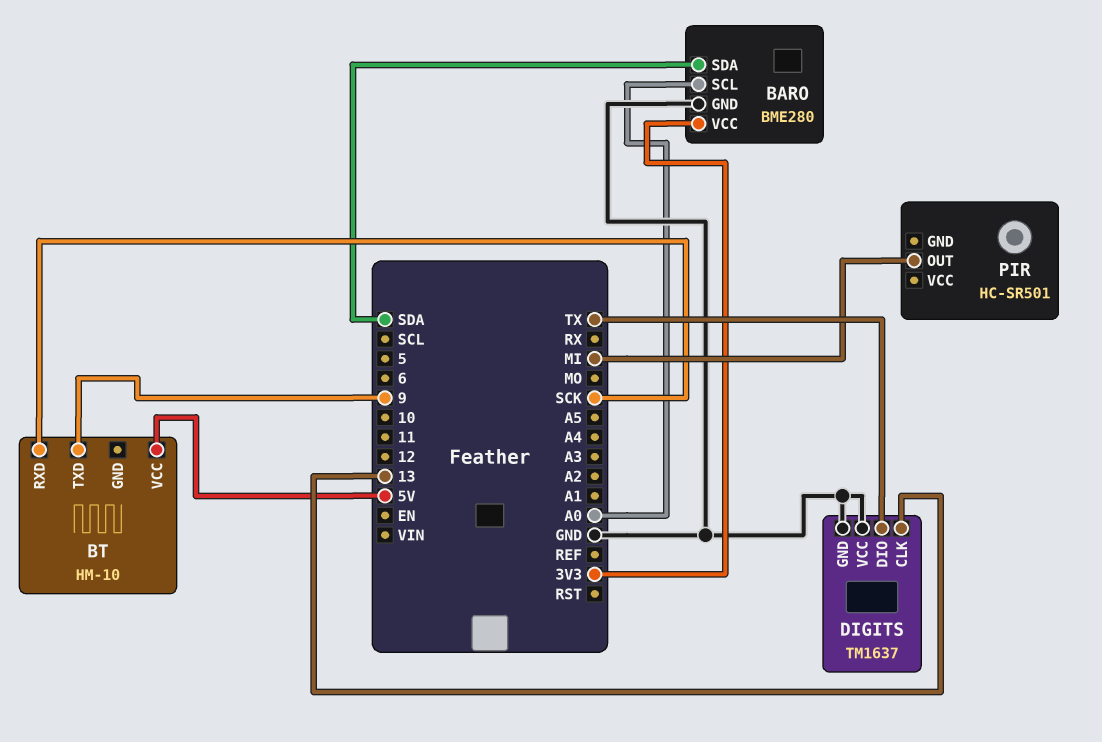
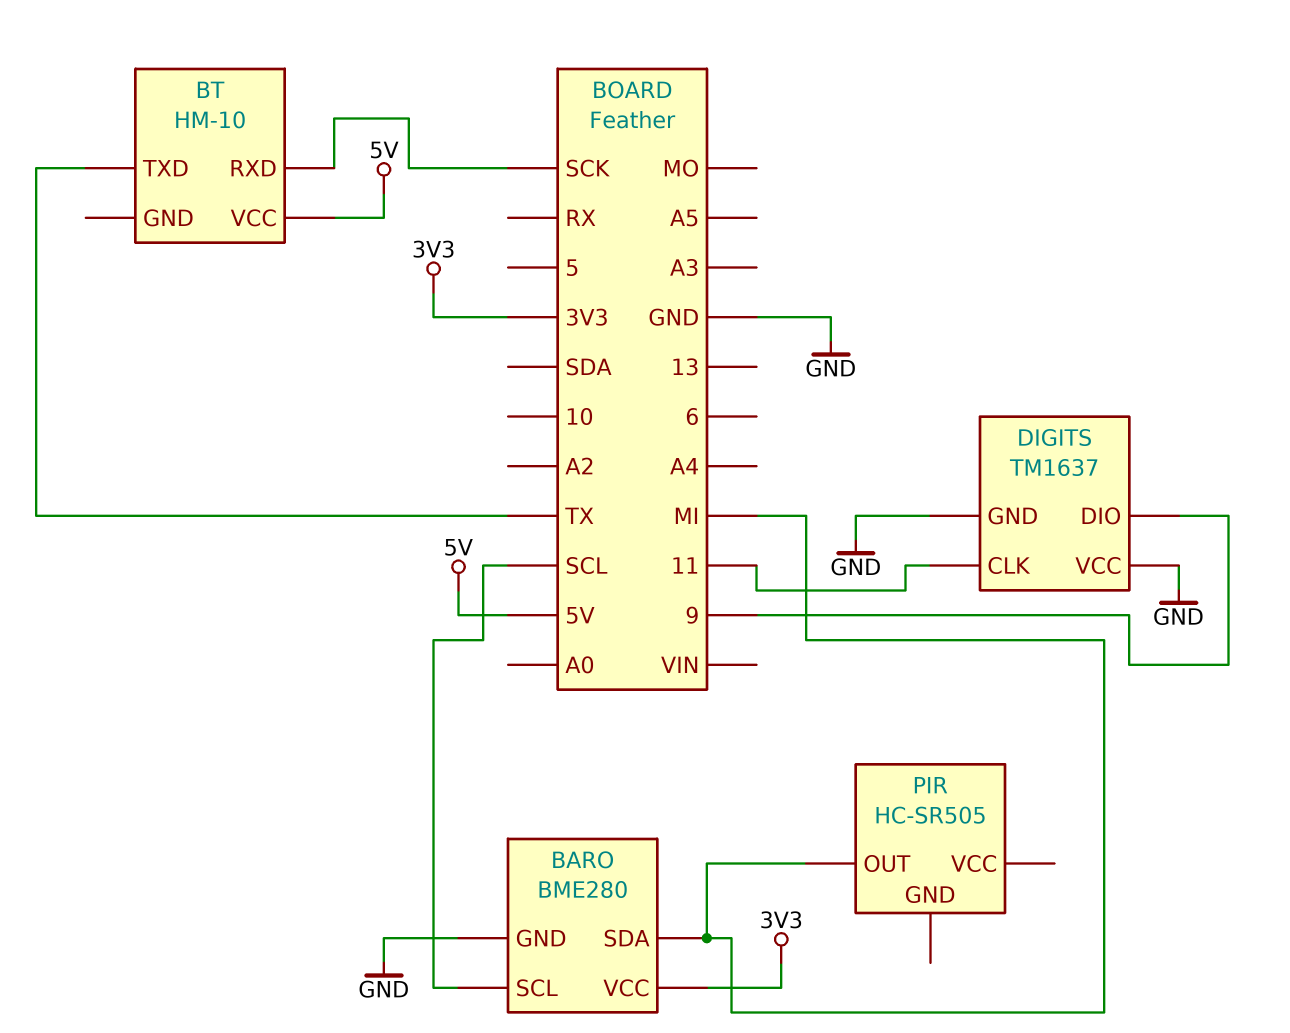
BARO pin SCL: A0 -> SCL
BARO pin SDA: SDA -> MI
BT pin TXD: 9 -> TX
DIGITS pin CLK: 13 -> 11
DIGITS pin DIO: TX -> 9
PIR: HC-SR501 -> HC-SR505

